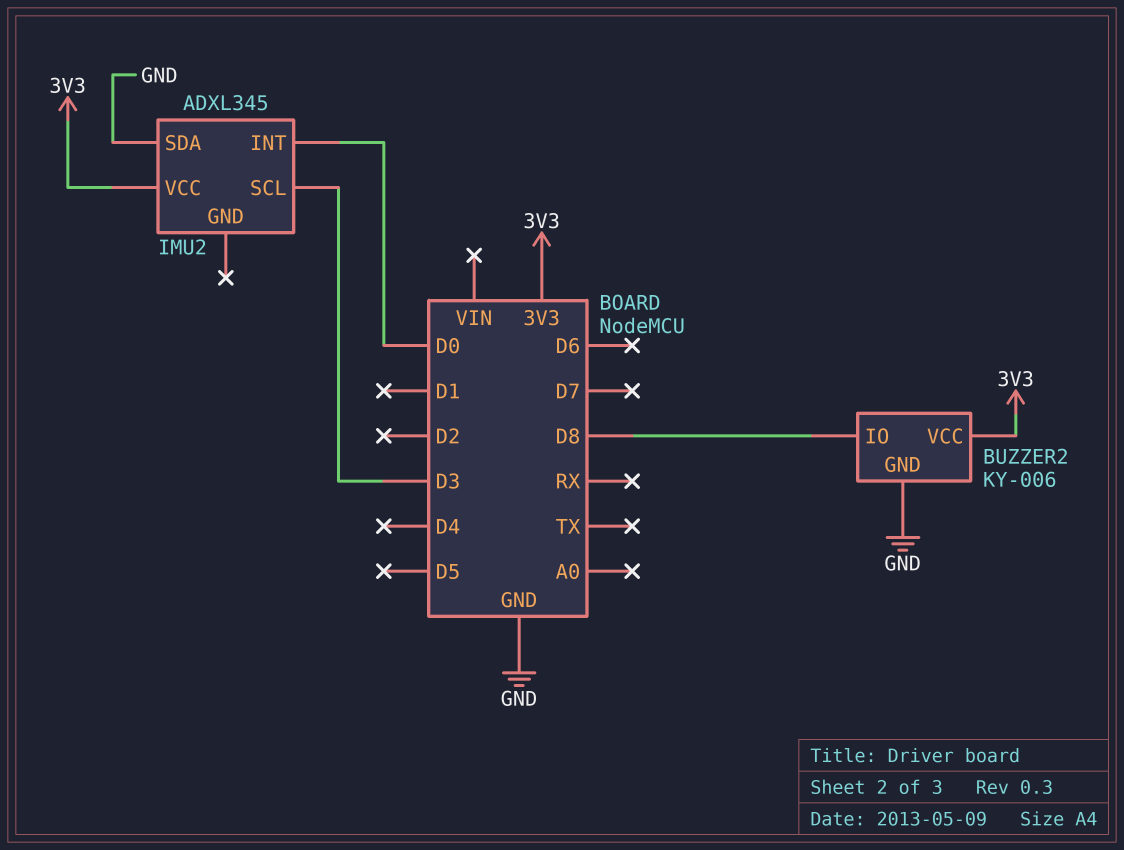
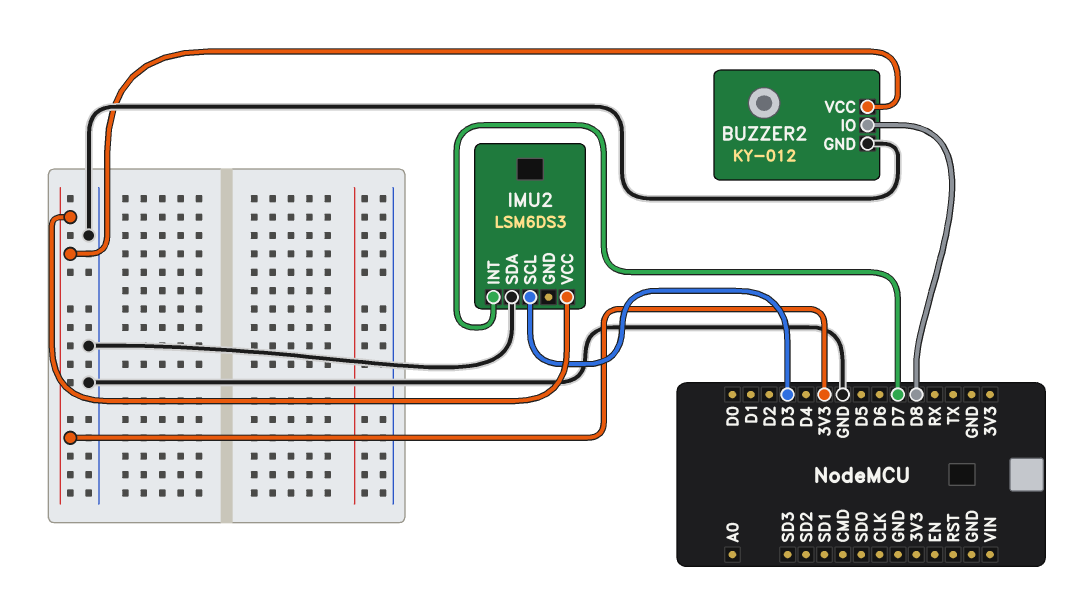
BUZZER2: KY-006 -> KY-012
IMU2: ADXL345 -> LSM6DS3
IMU2 pin INT: D0 -> D7

